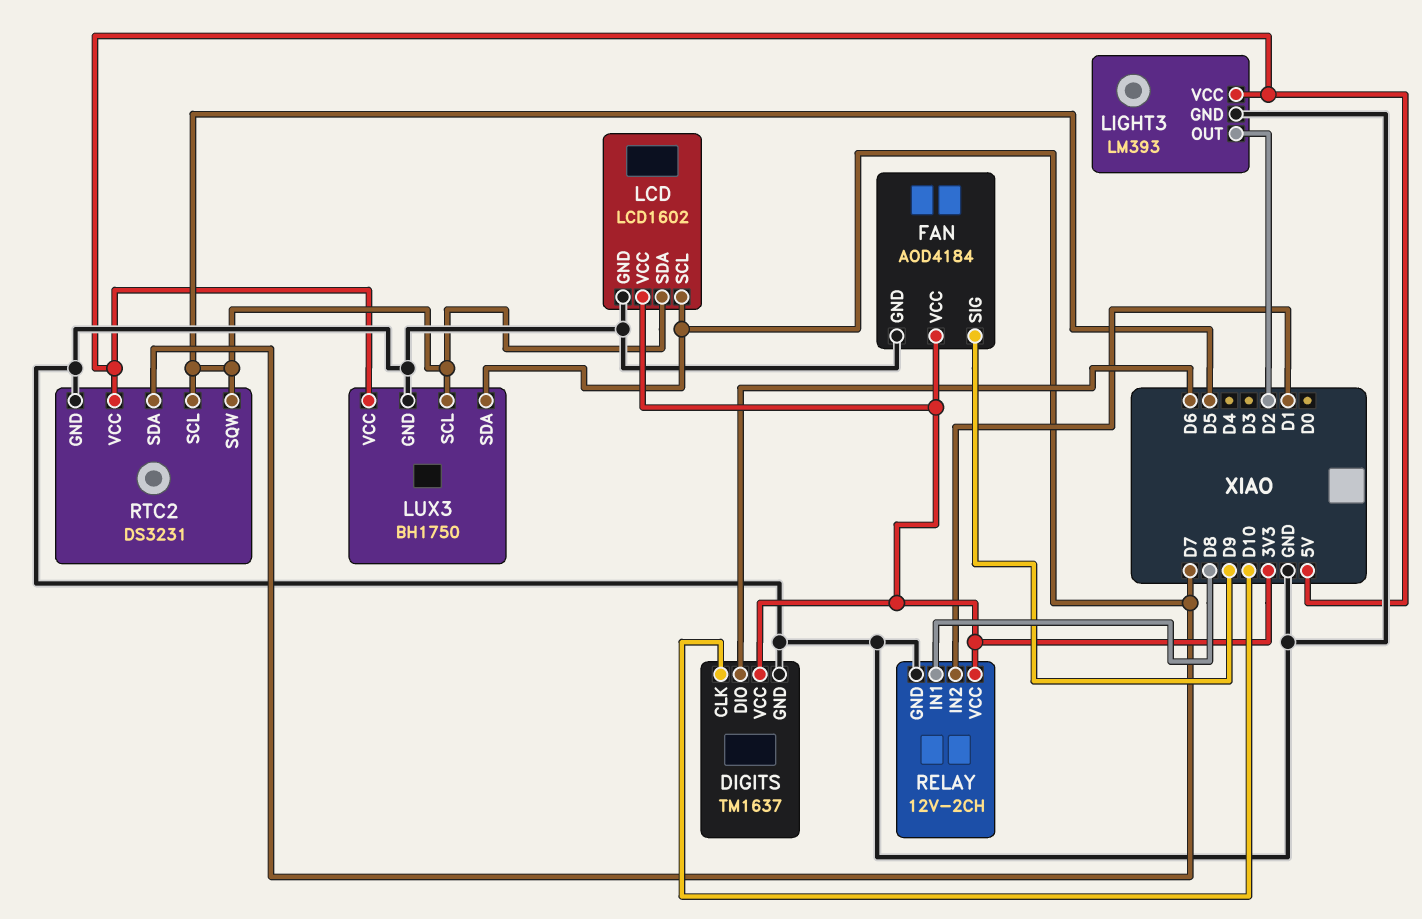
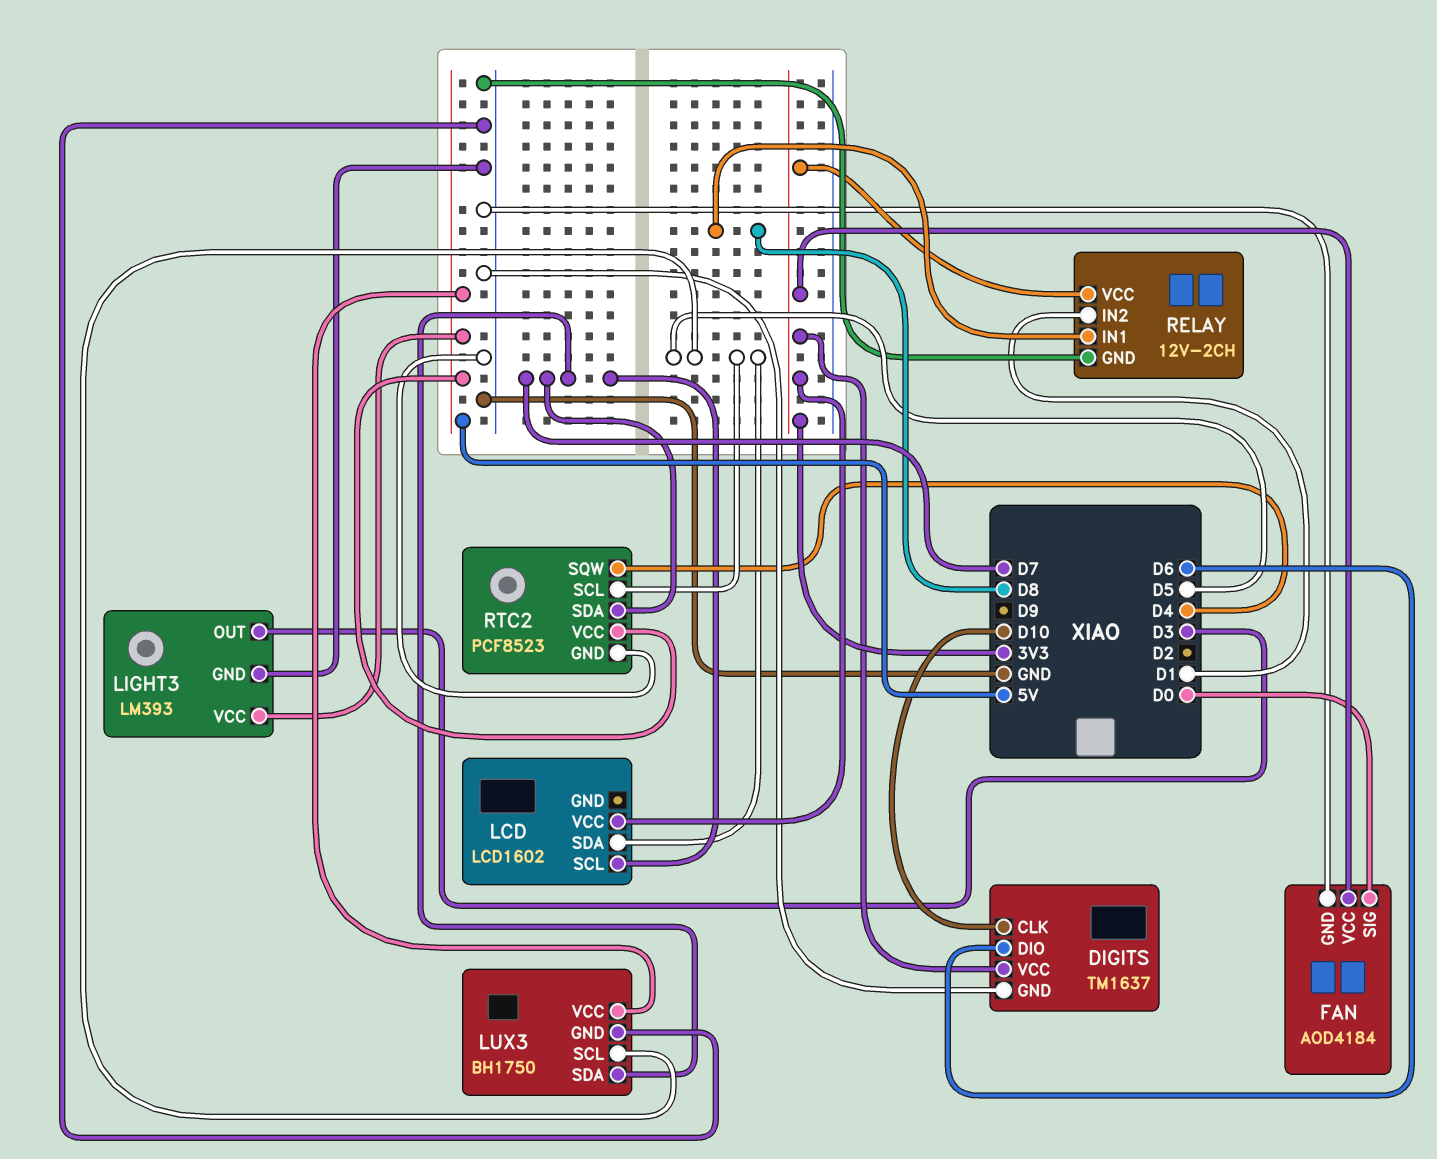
FAN pin SIG: D9 -> D0
LCD pin GND: GND -> none
LIGHT3 pin OUT: D2 -> D3
RTC2: DS3231 -> PCF8523
RTC2 pin SQW: D5 -> D4

